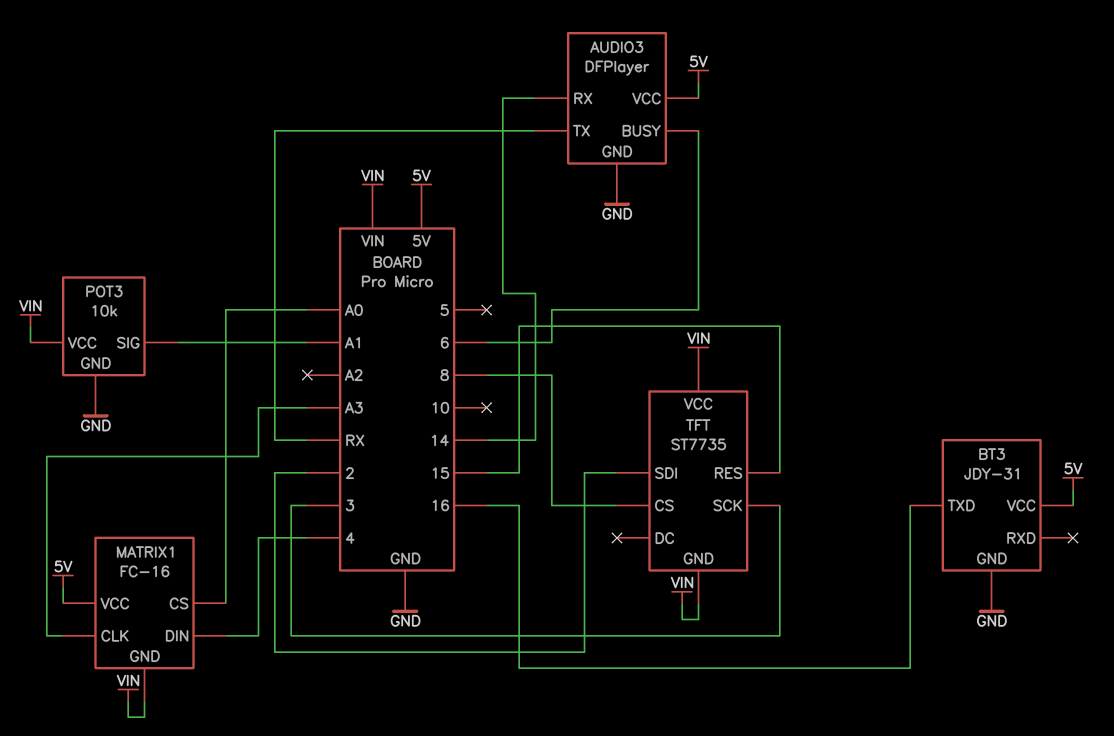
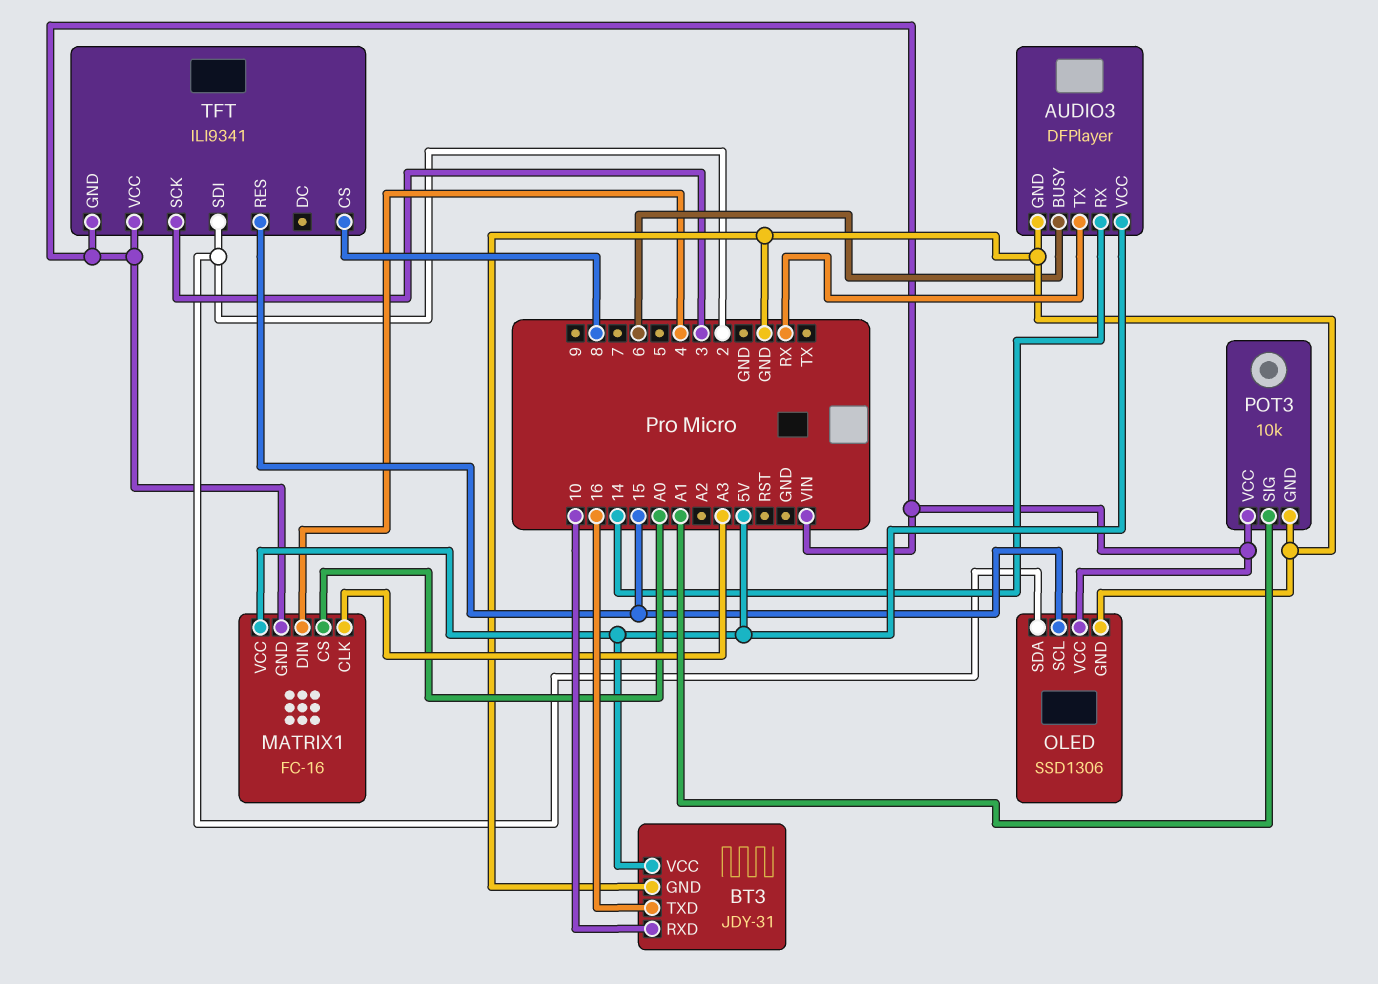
BT3 pin RXD: none -> 10
OLED: none -> SSD1306
OLED pin GND: none -> GND
OLED pin SCL: none -> 15
OLED pin SDA: none -> 2
OLED pin VCC: none -> VIN
TFT: ST7735 -> ILI9341

